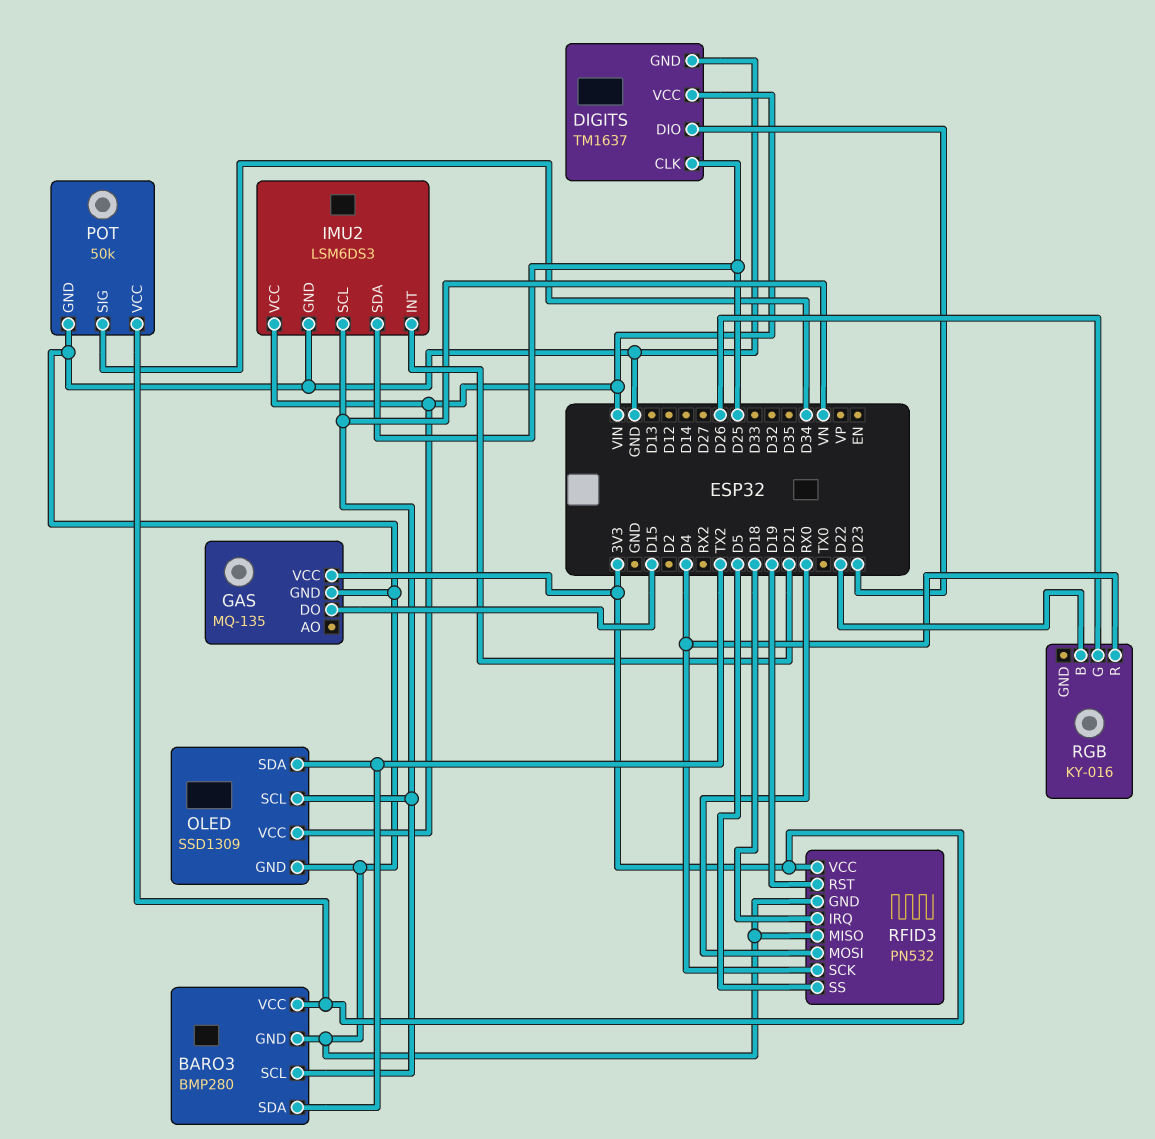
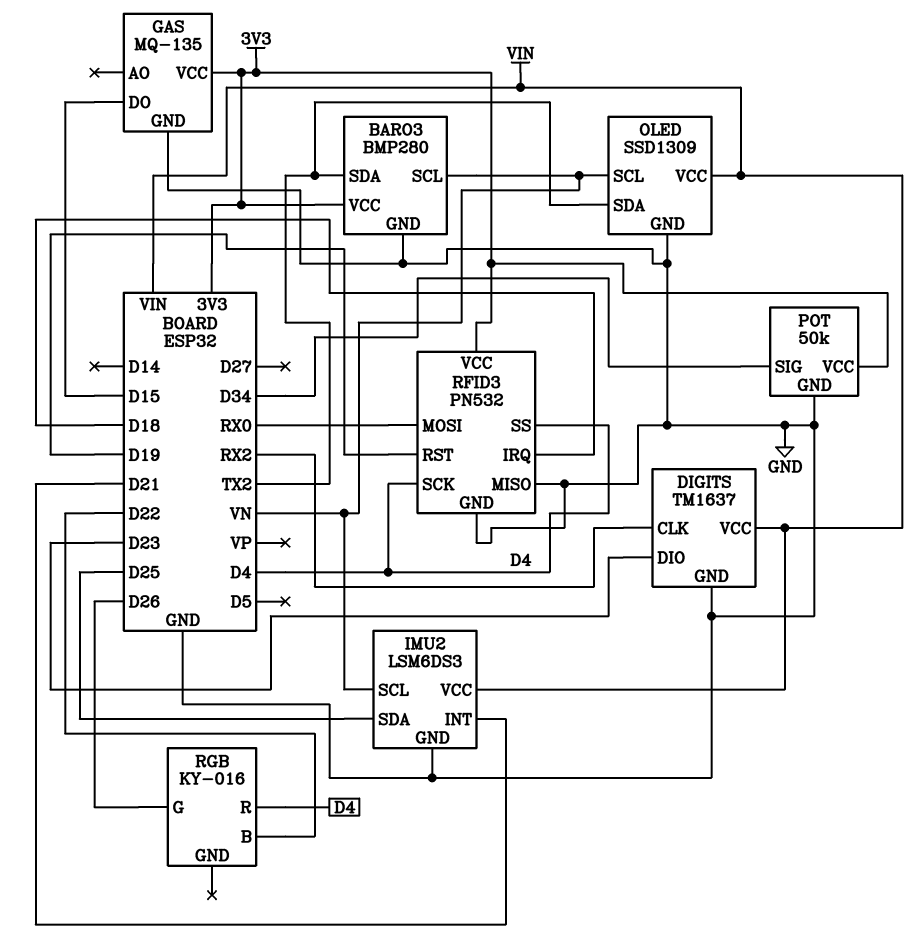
DIGITS pin CLK: D25 -> RX2
RFID3 pin SS: D5 -> D4

